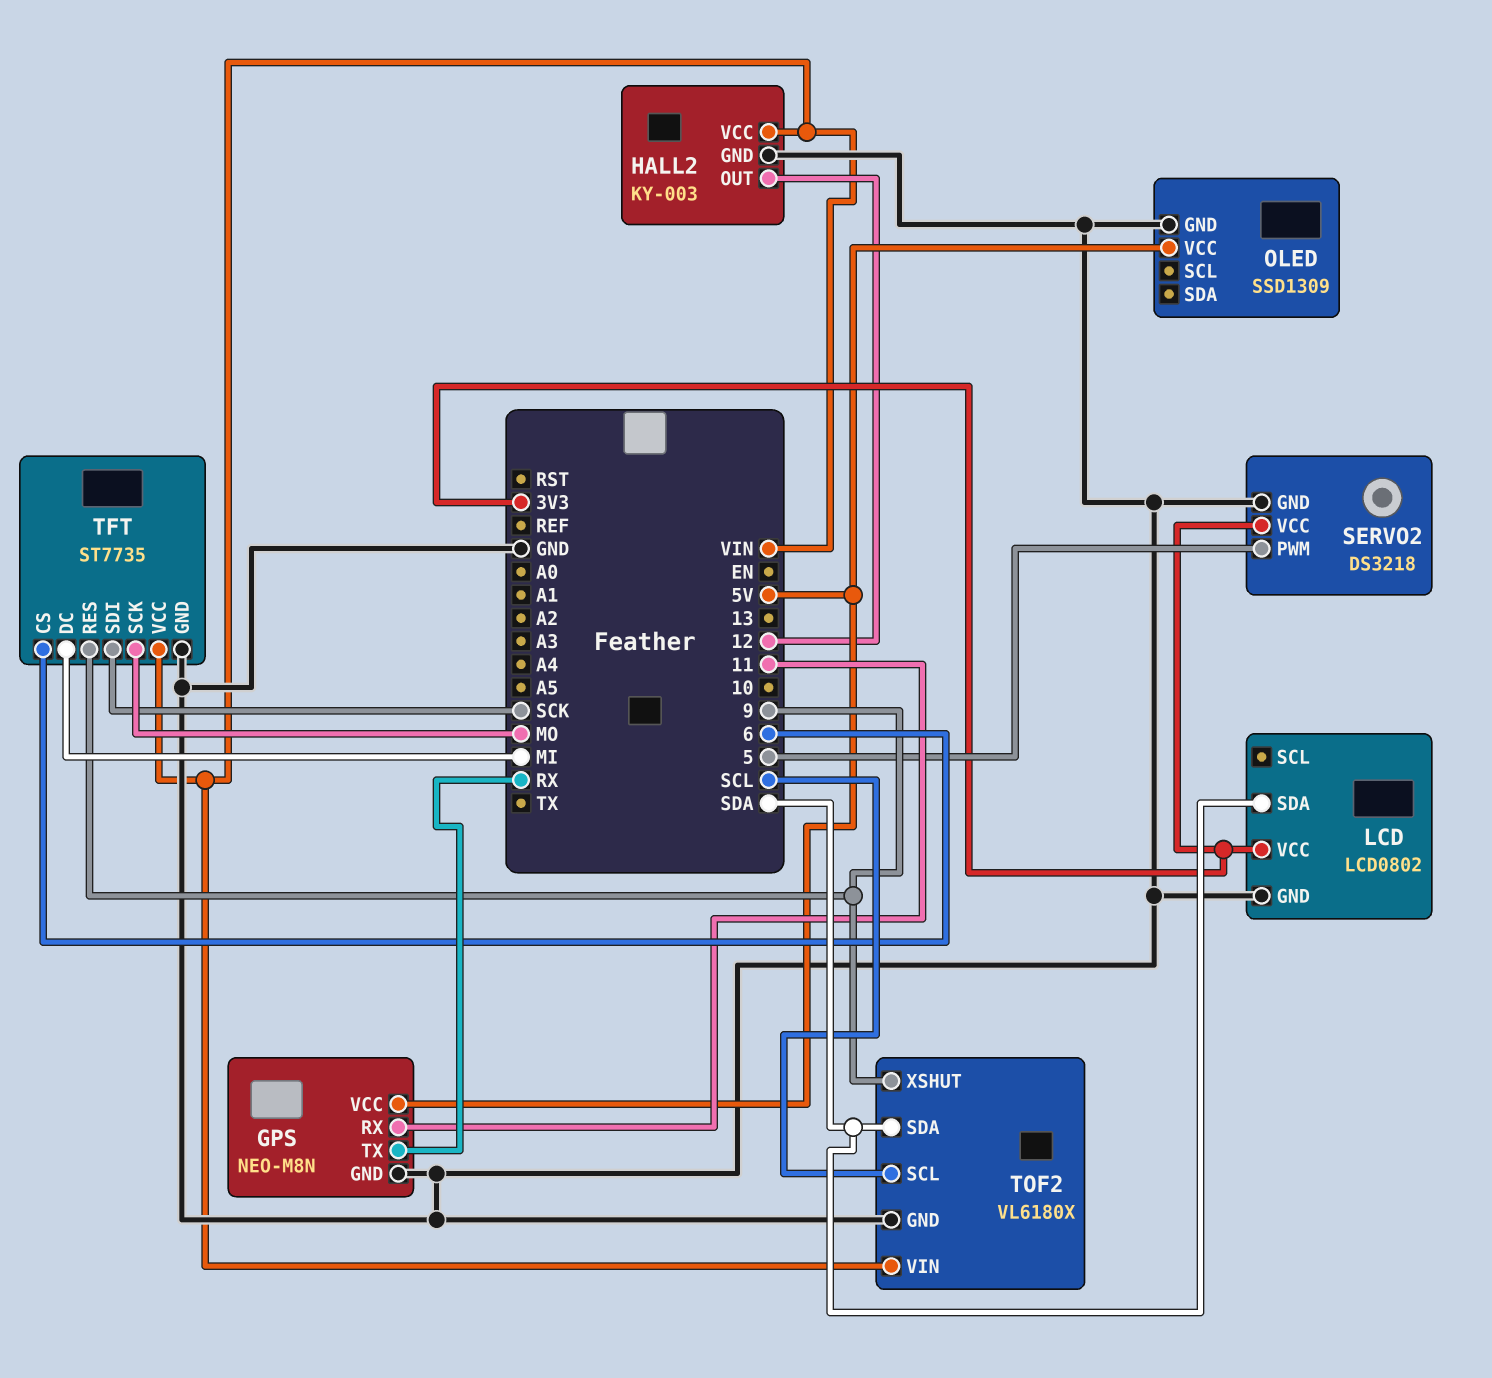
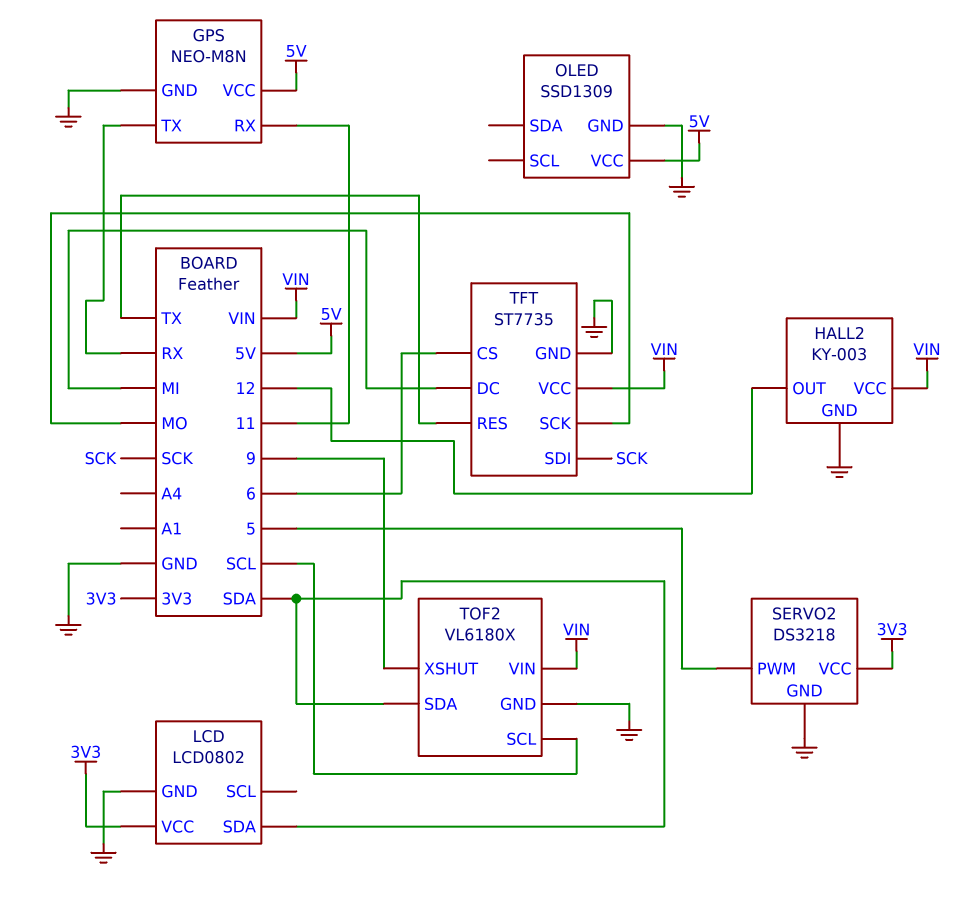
TFT pin RES: 9 -> TX

